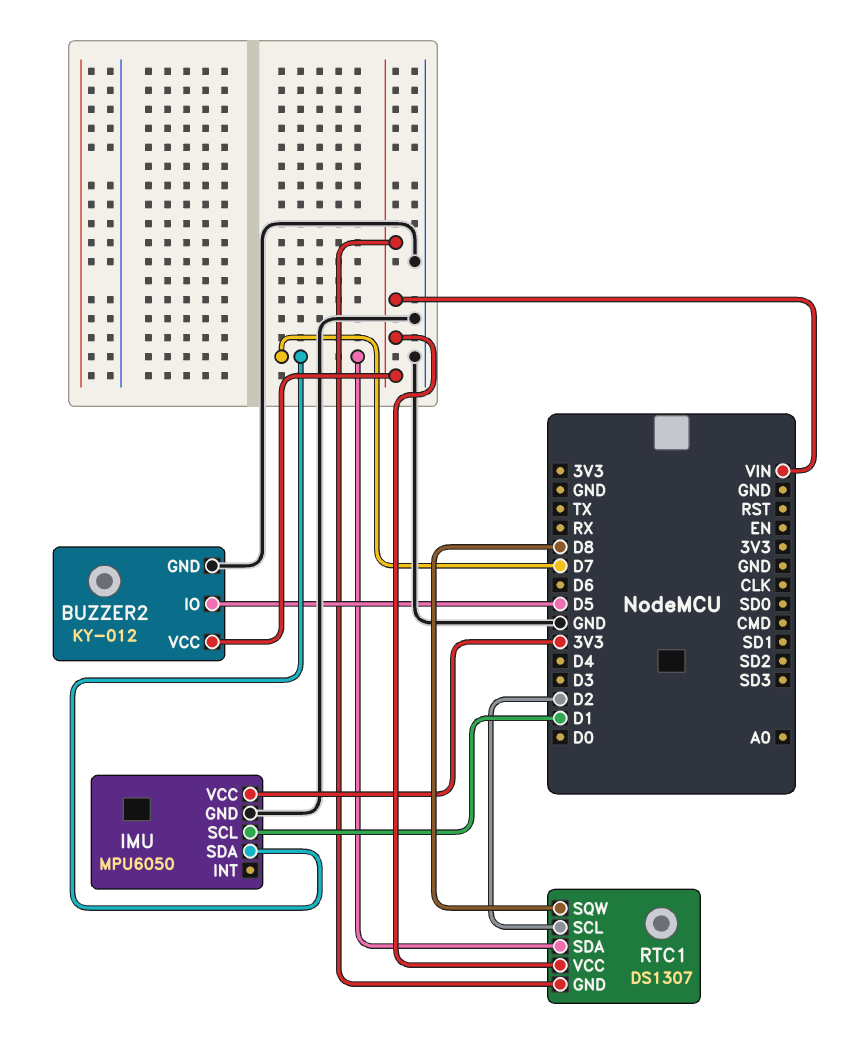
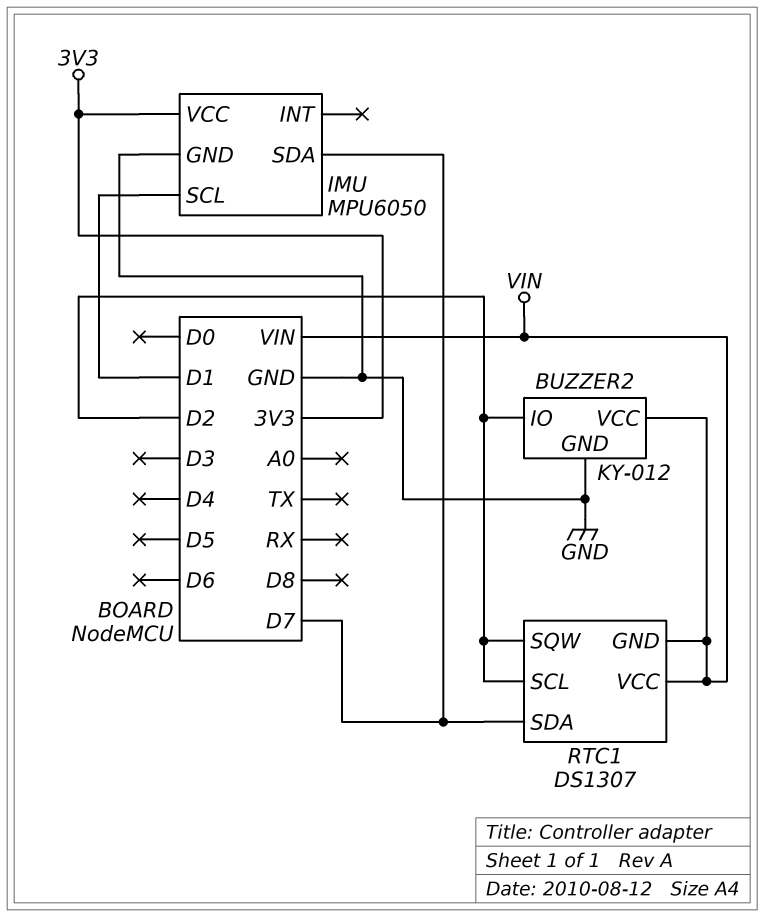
BUZZER2 pin IO: D5 -> D2
RTC1 pin SQW: D8 -> D2

